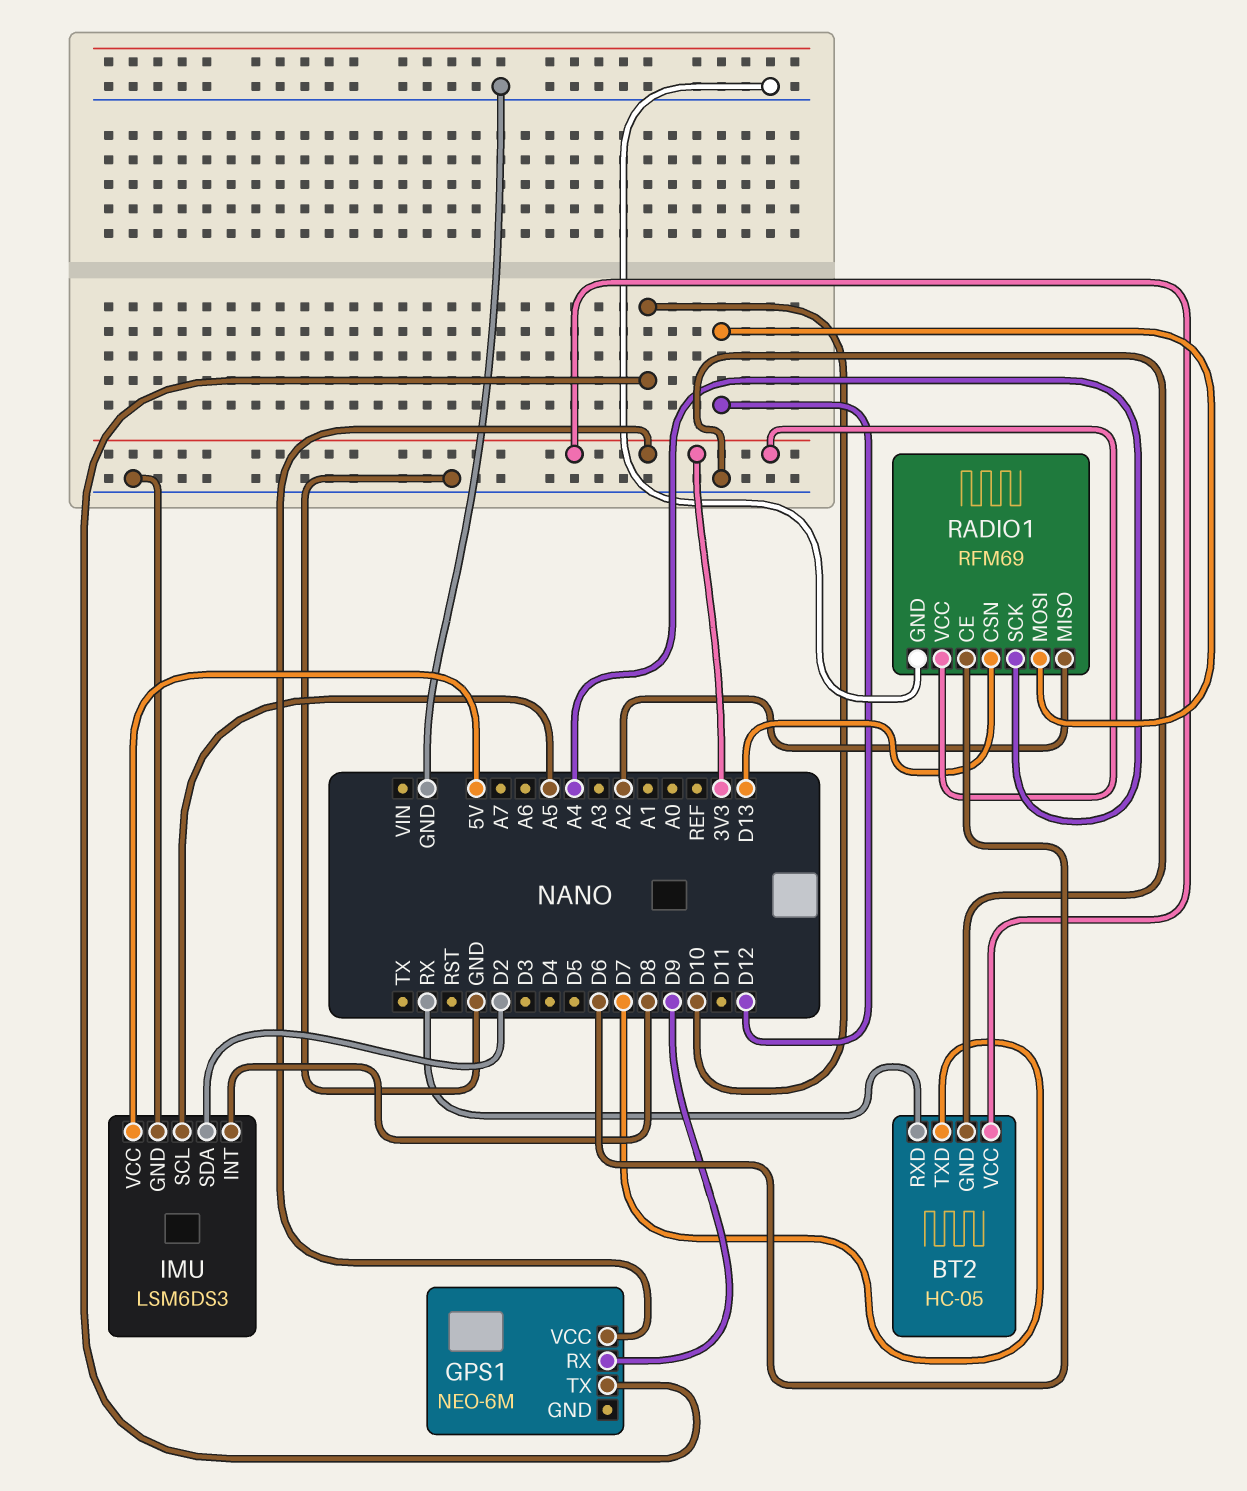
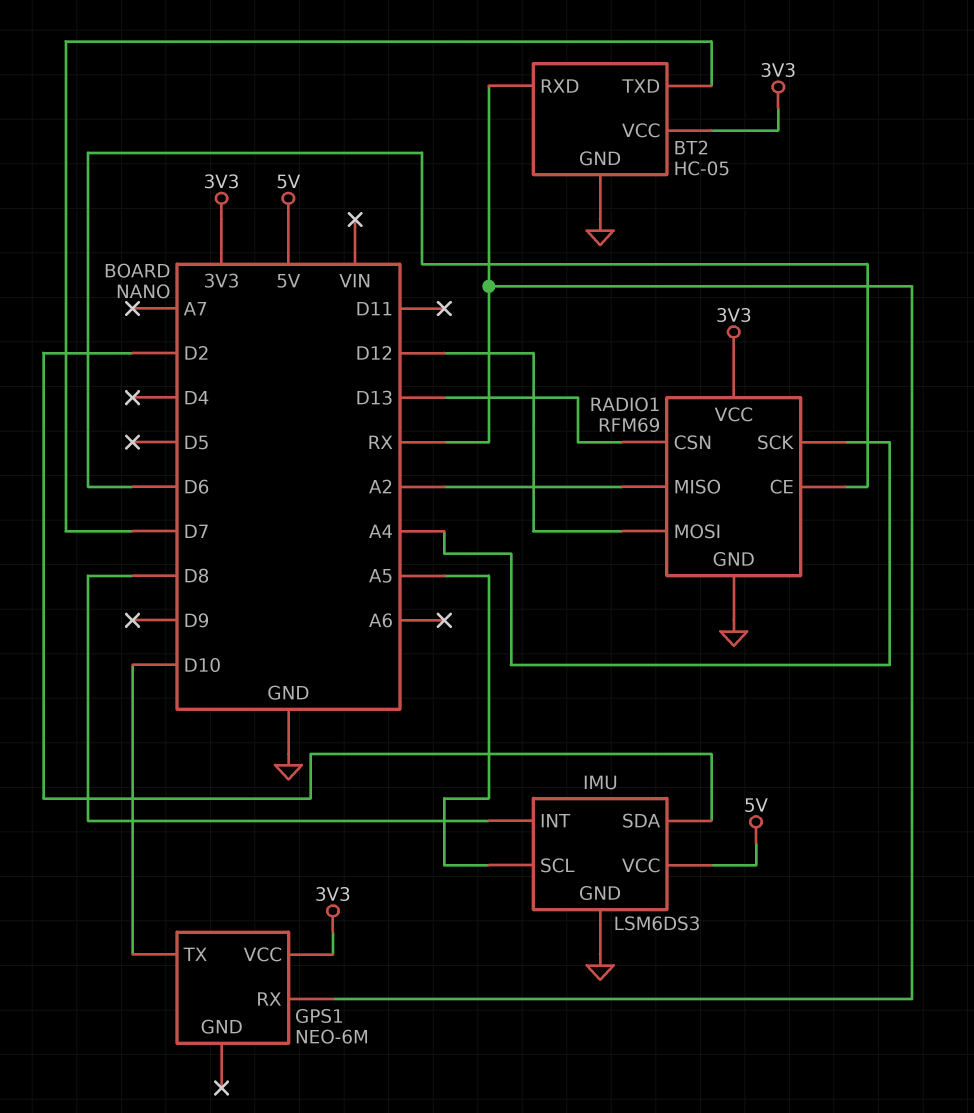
GPS1 pin RX: D9 -> RX

